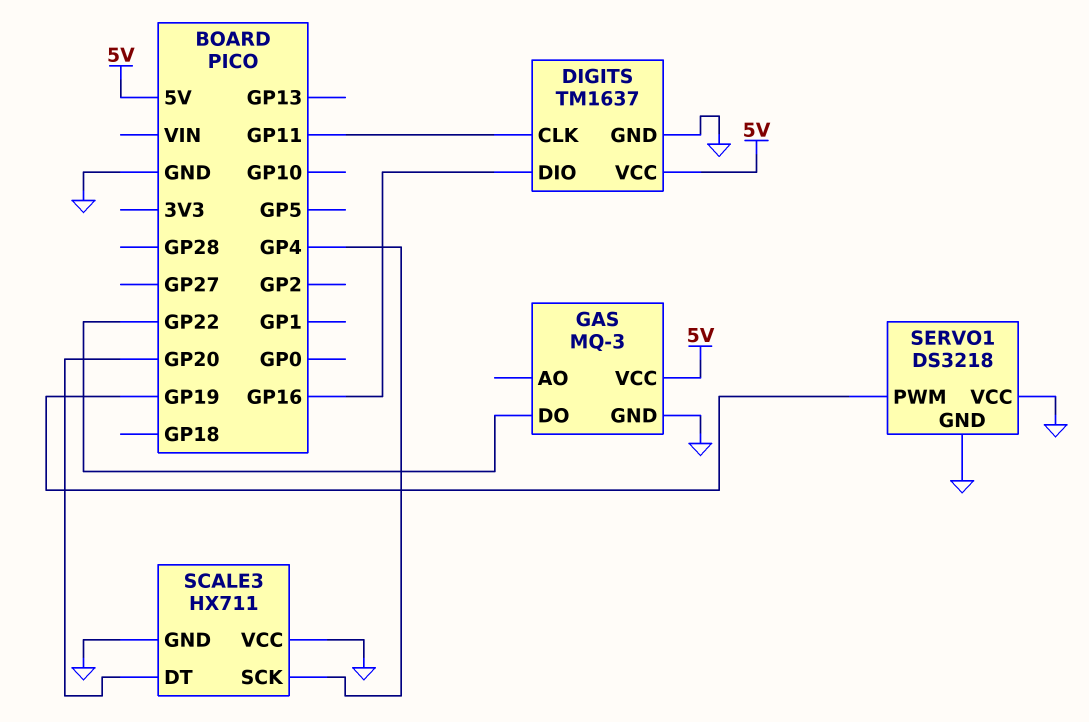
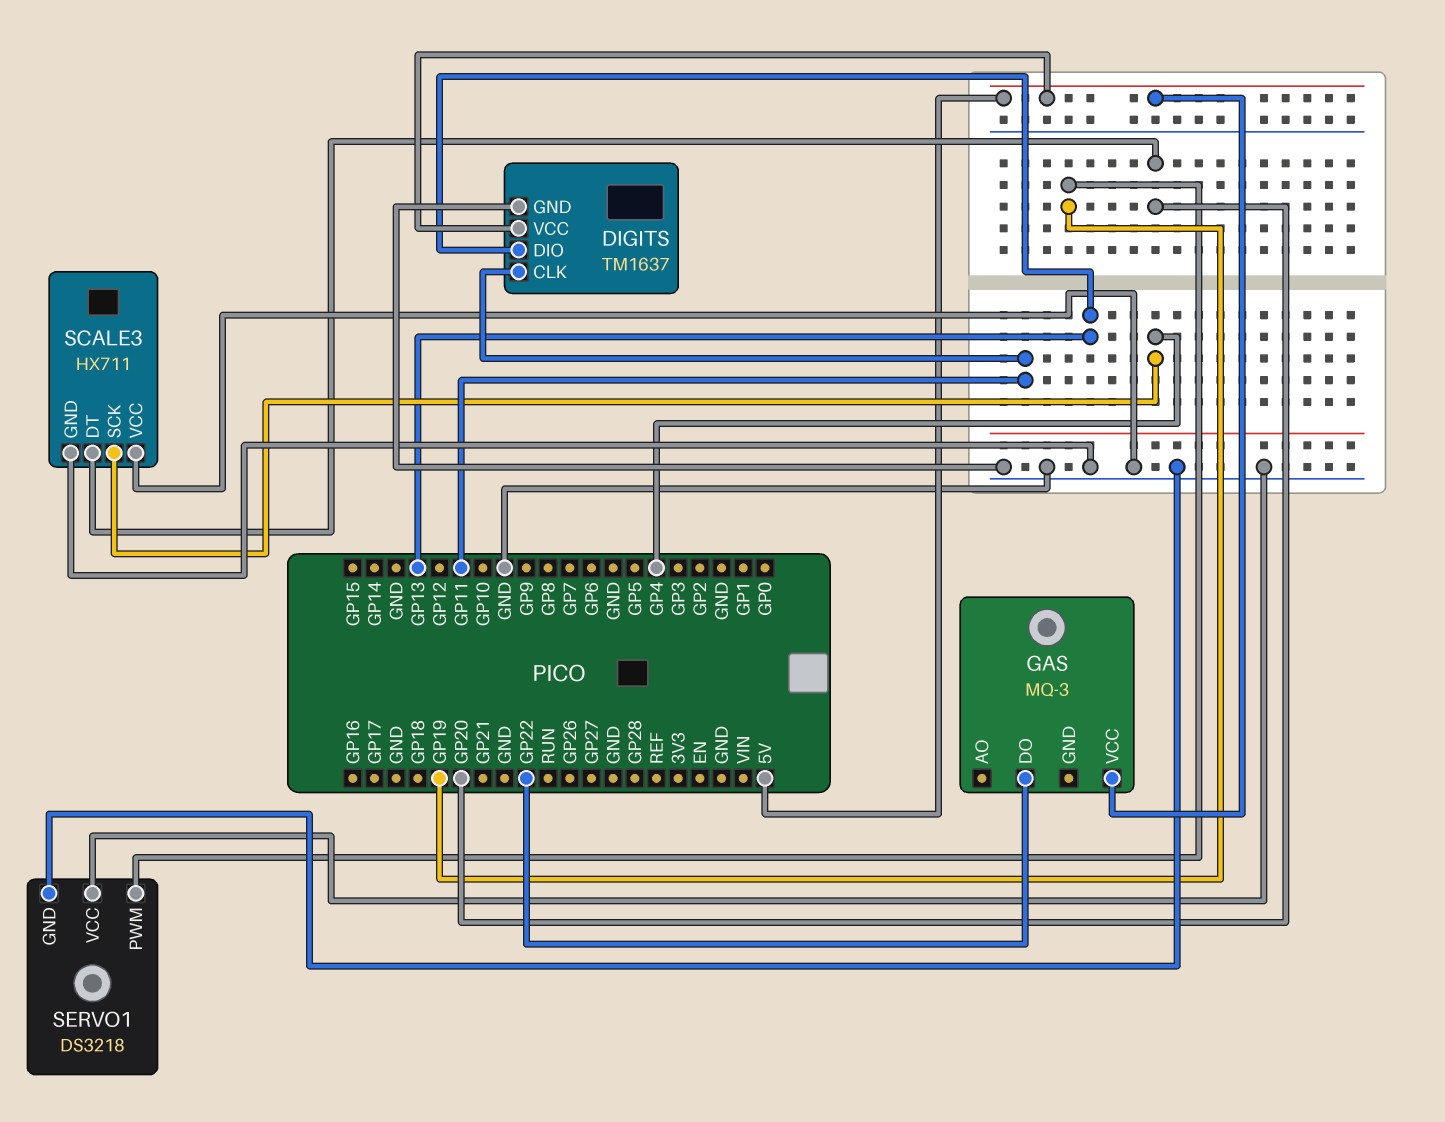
DIGITS pin DIO: GP16 -> GP13
GAS pin GND: GND -> none

